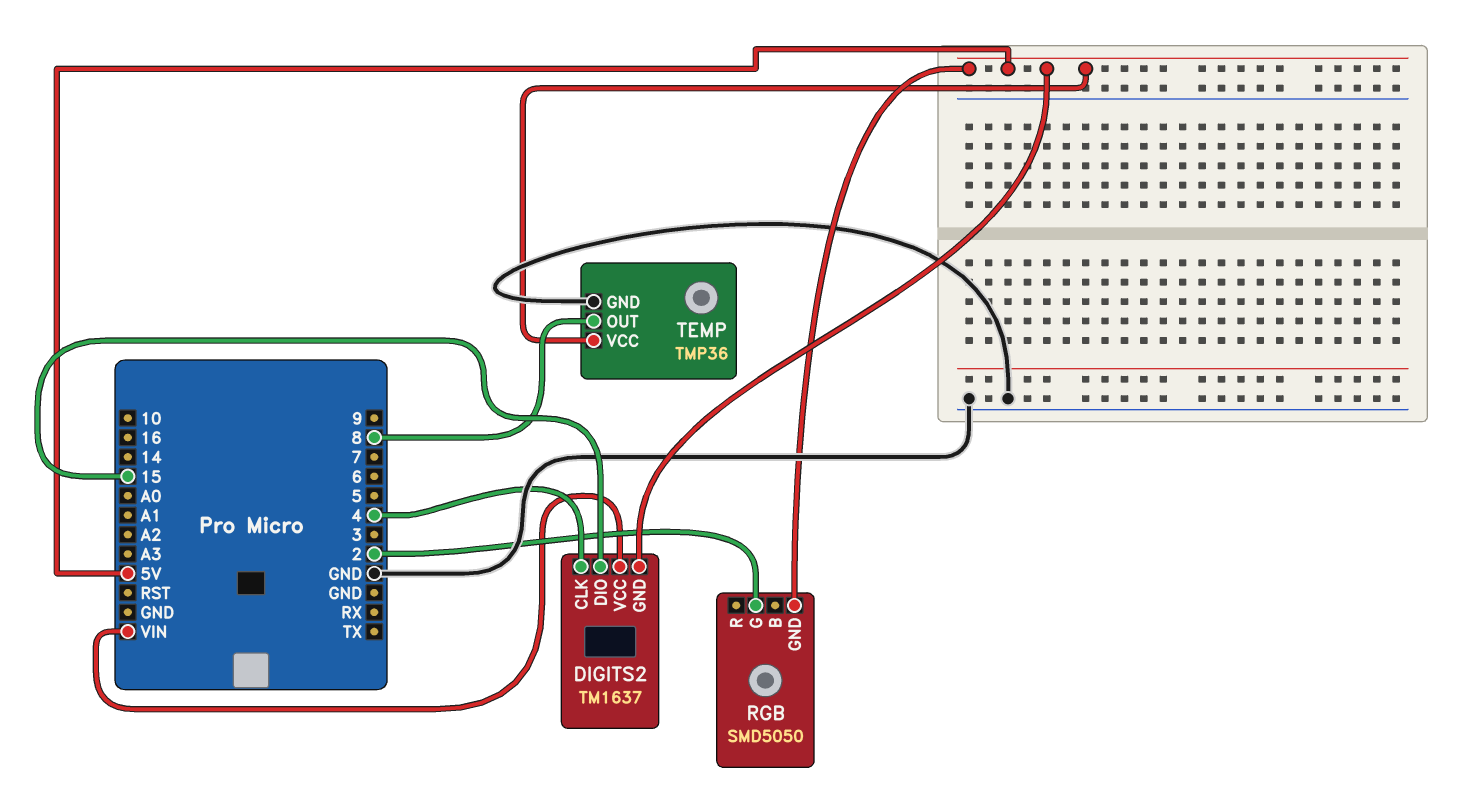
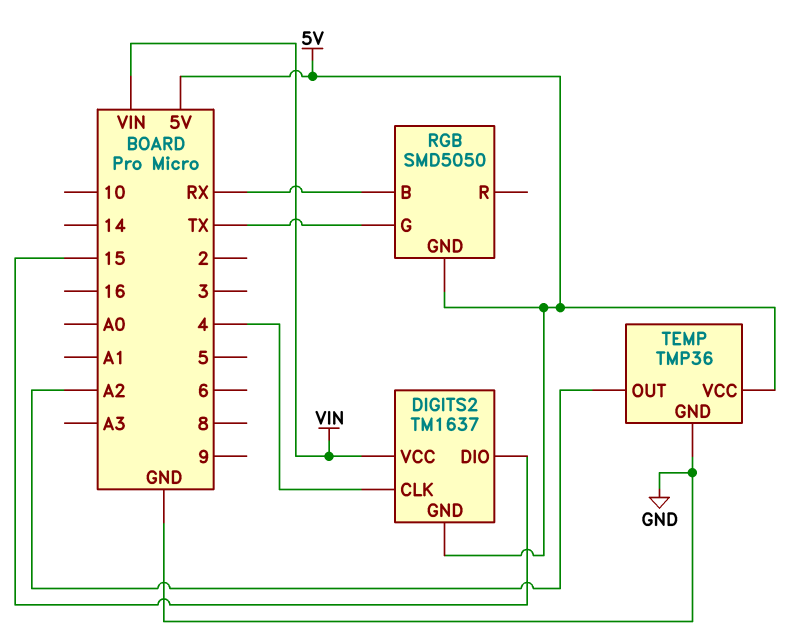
RGB pin B: none -> RX
RGB pin G: 2 -> TX
TEMP pin OUT: 8 -> A2

